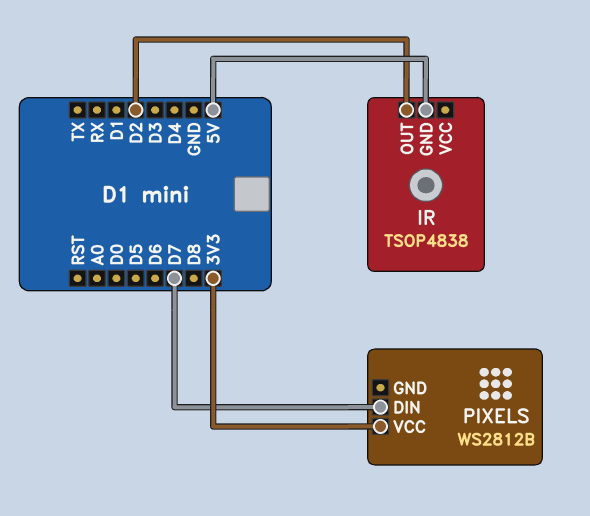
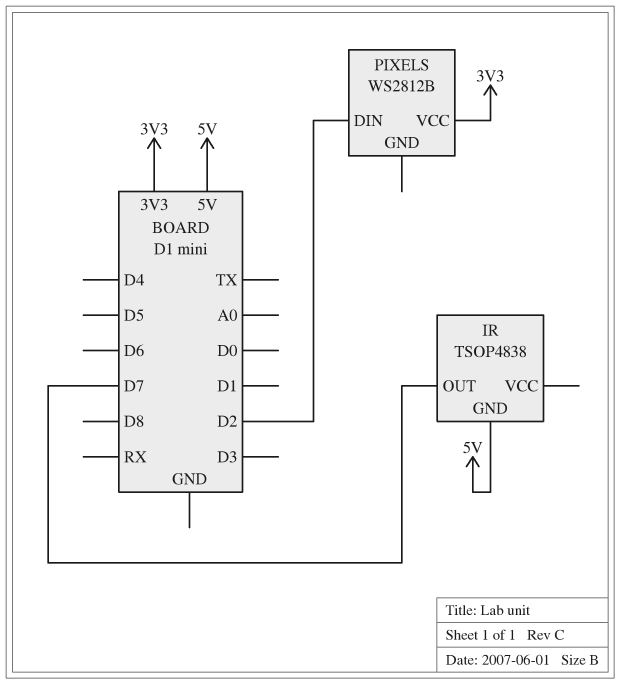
IR pin OUT: D2 -> D7
PIXELS pin DIN: D7 -> D2

